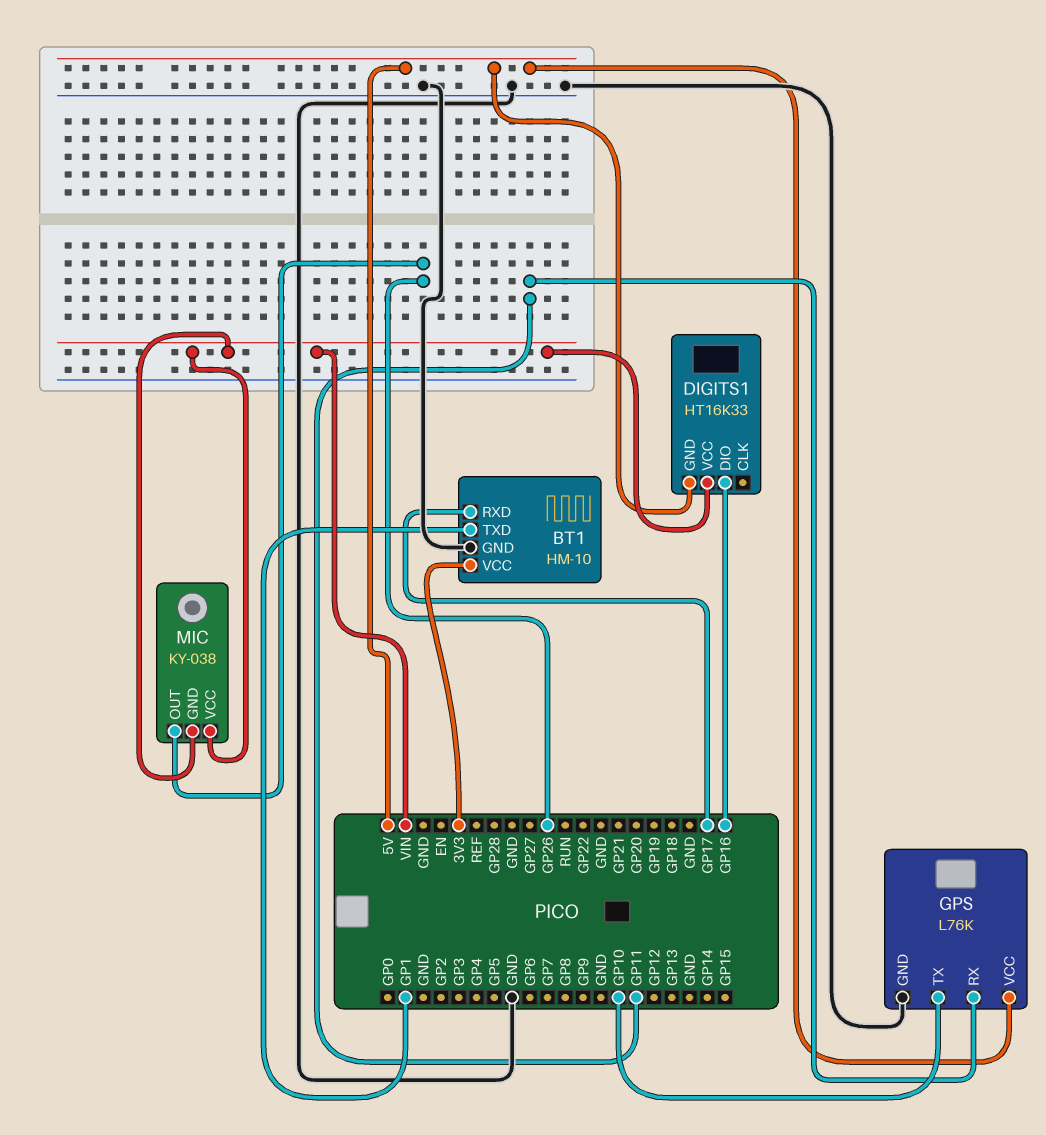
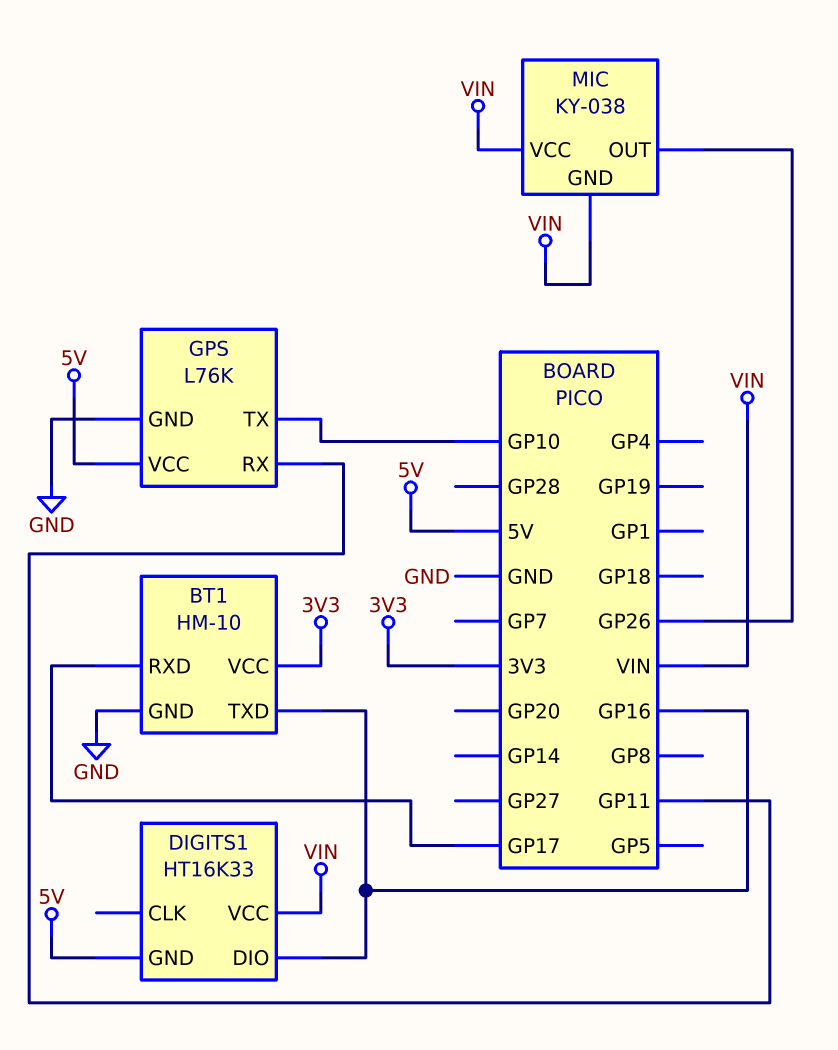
BT1 pin TXD: GP1 -> GP16

